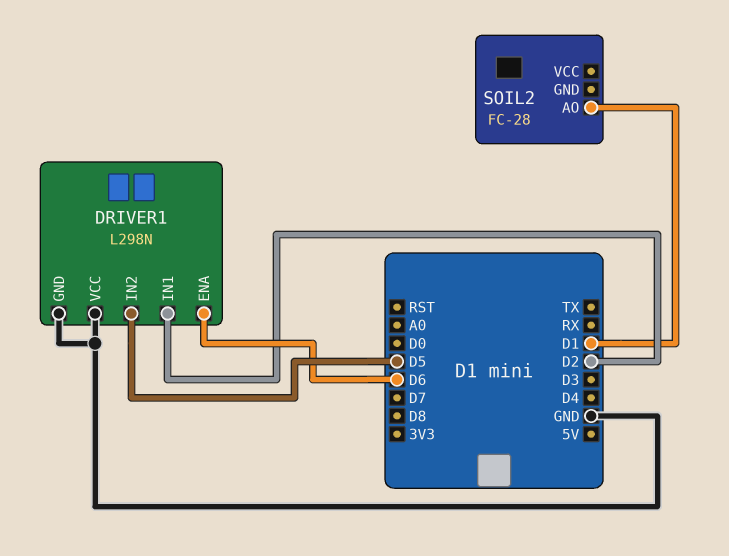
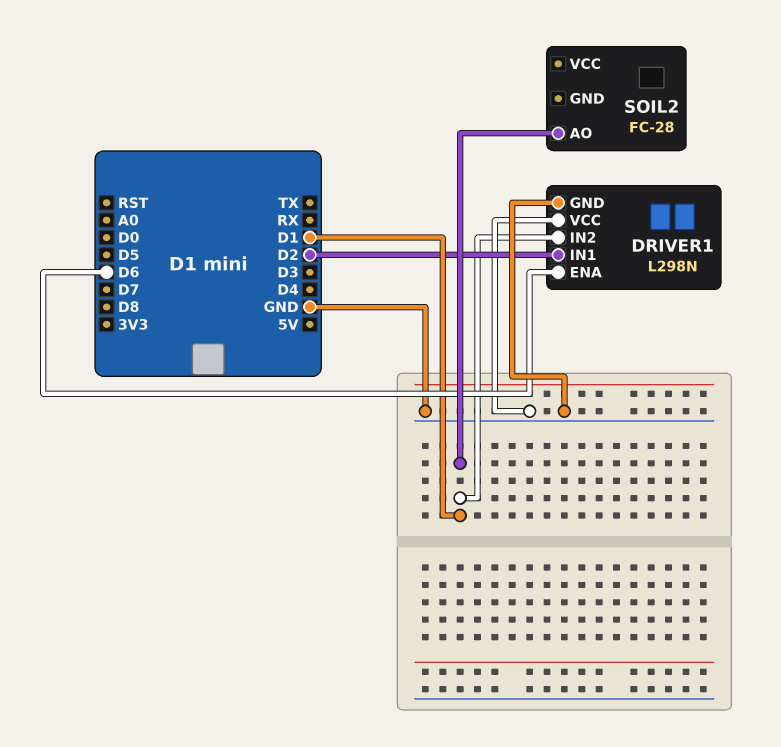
DRIVER1 pin IN2: D5 -> D1

